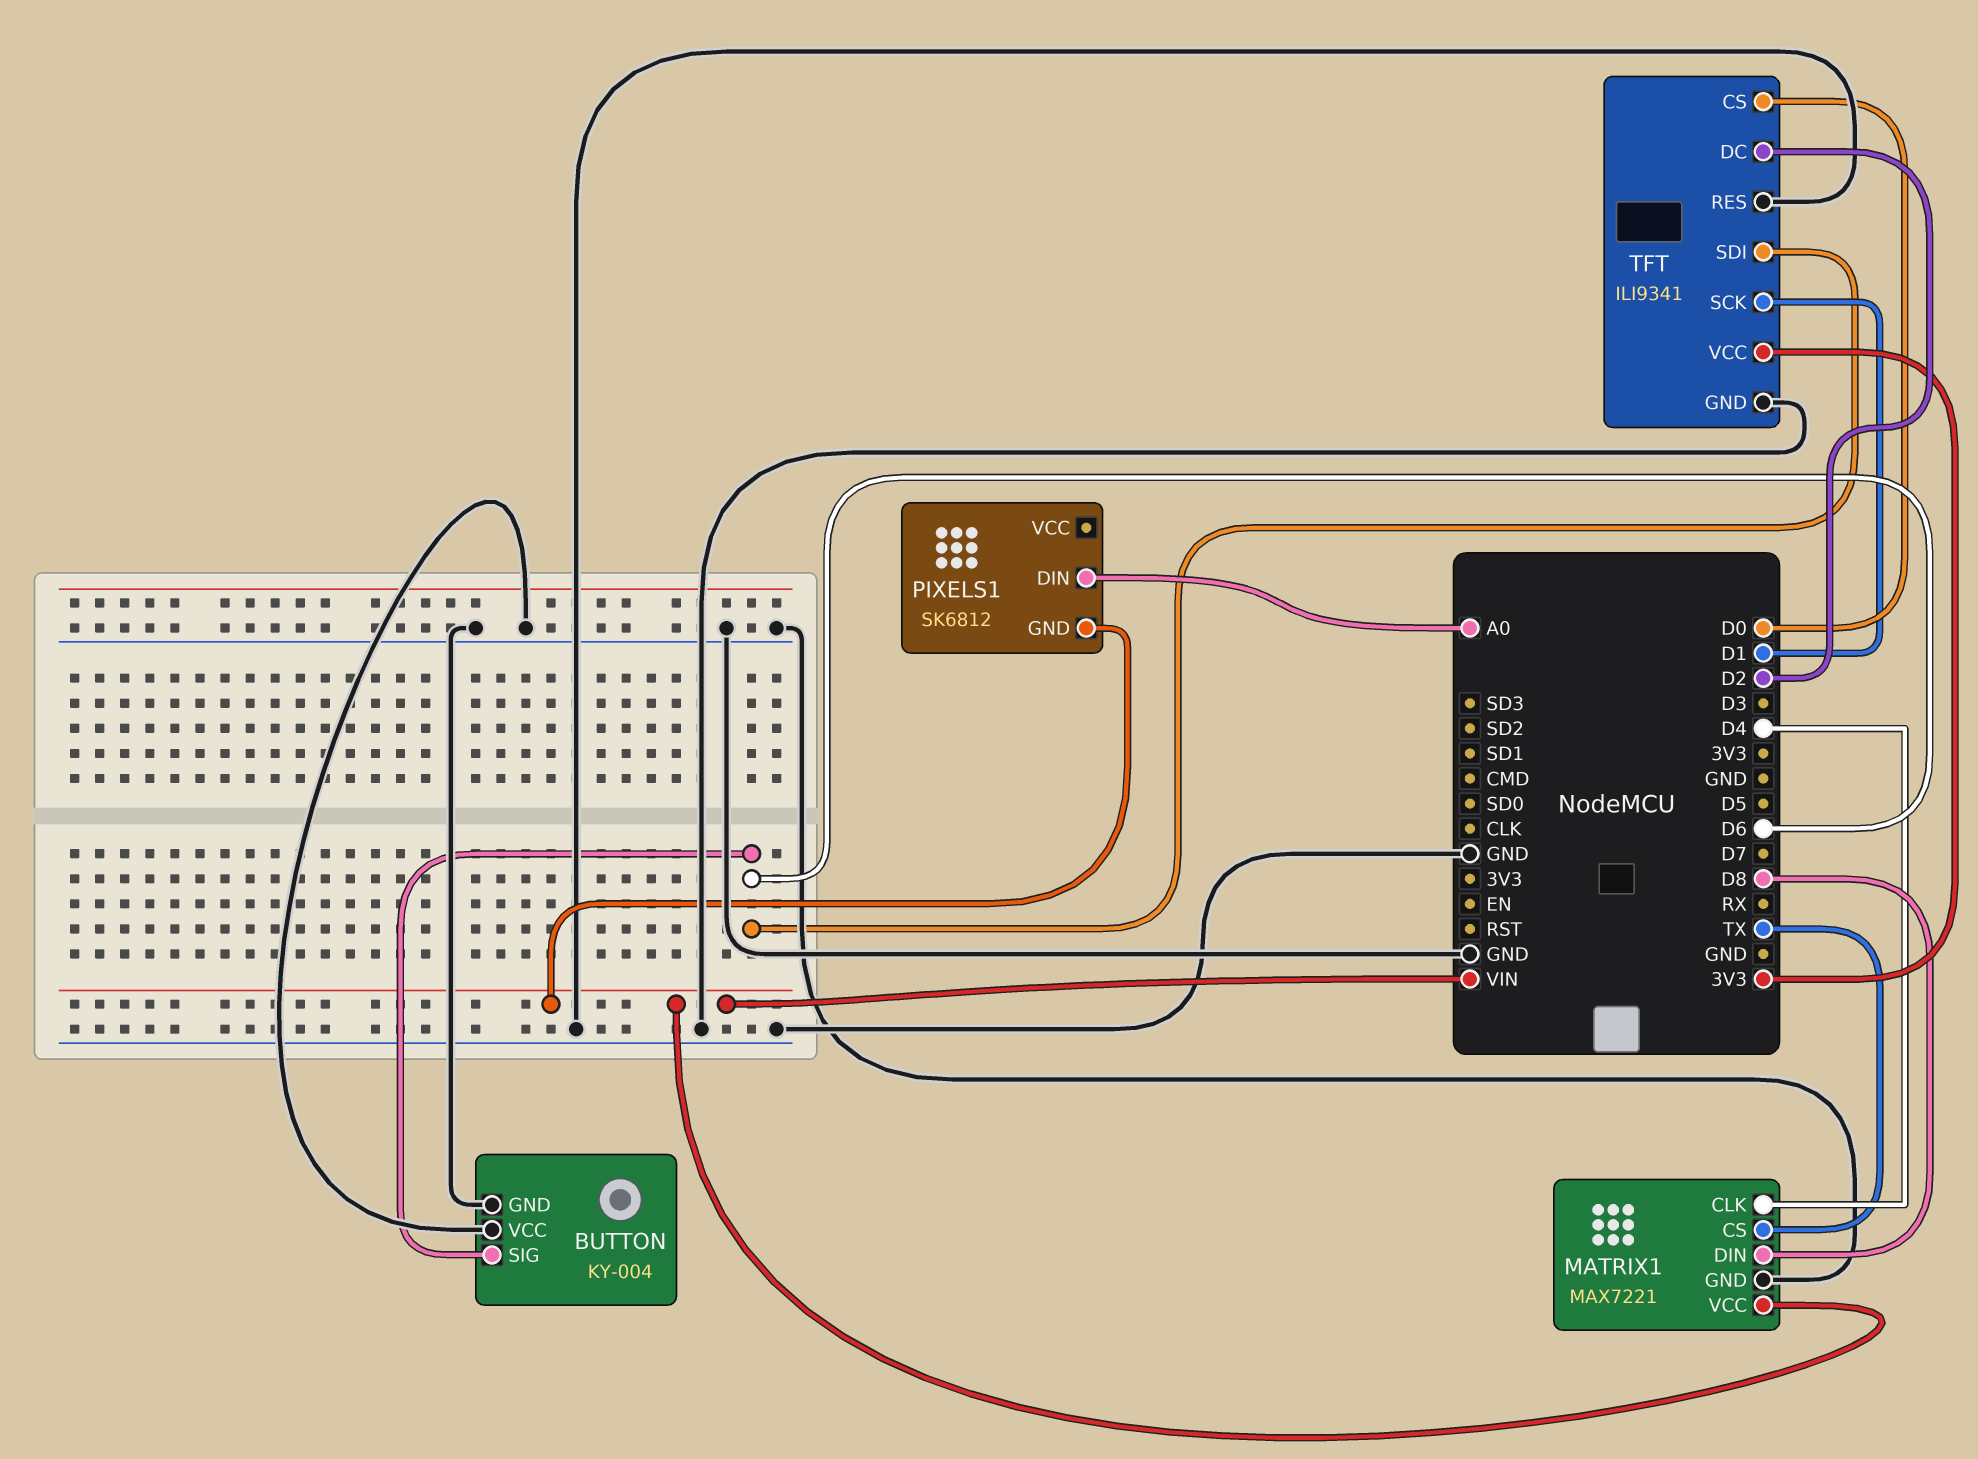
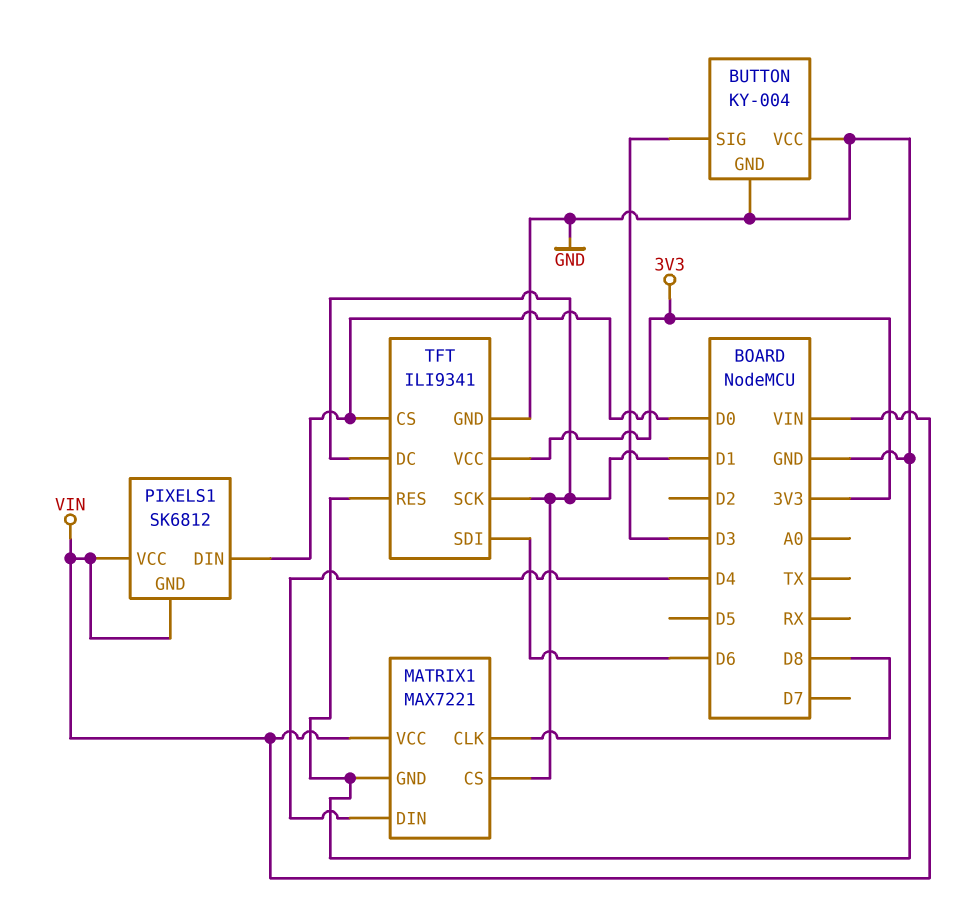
BUTTON pin SIG: D6 -> D3
MATRIX1 pin CLK: D4 -> D8
MATRIX1 pin CS: TX -> D1
MATRIX1 pin DIN: D8 -> D4
PIXELS1 pin DIN: A0 -> D0
PIXELS1 pin VCC: none -> VIN
TFT pin DC: D2 -> D1

